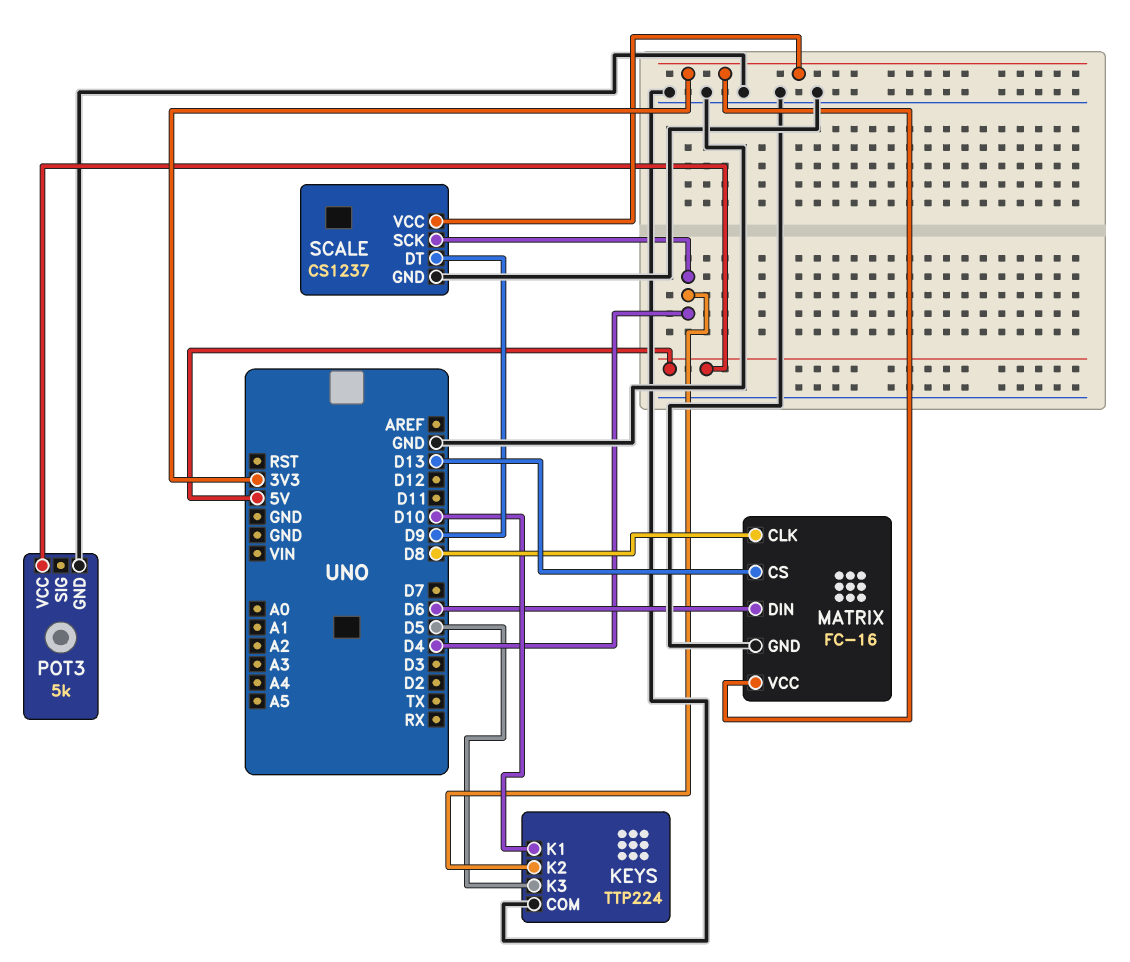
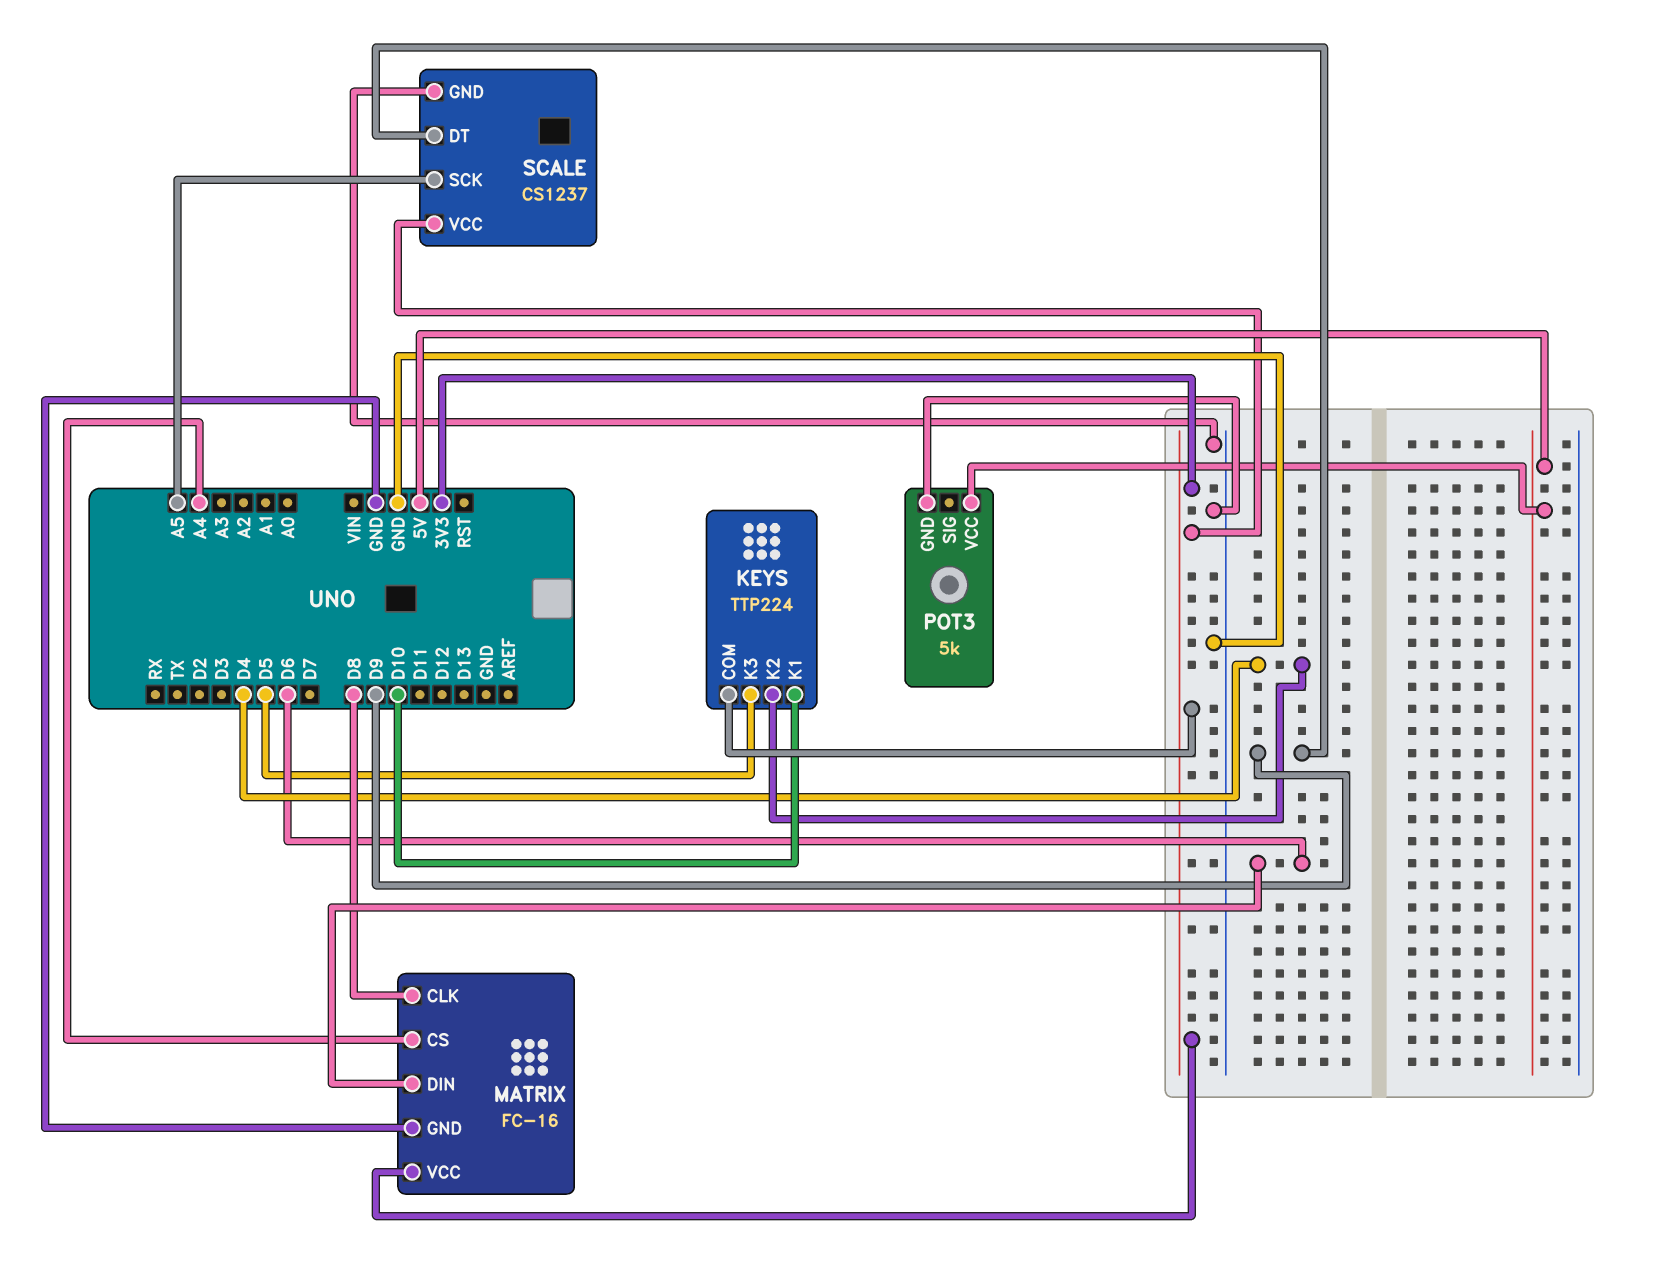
KEYS pin COM: GND -> 3V3
MATRIX pin CS: D13 -> A4
SCALE pin SCK: D4 -> A5

